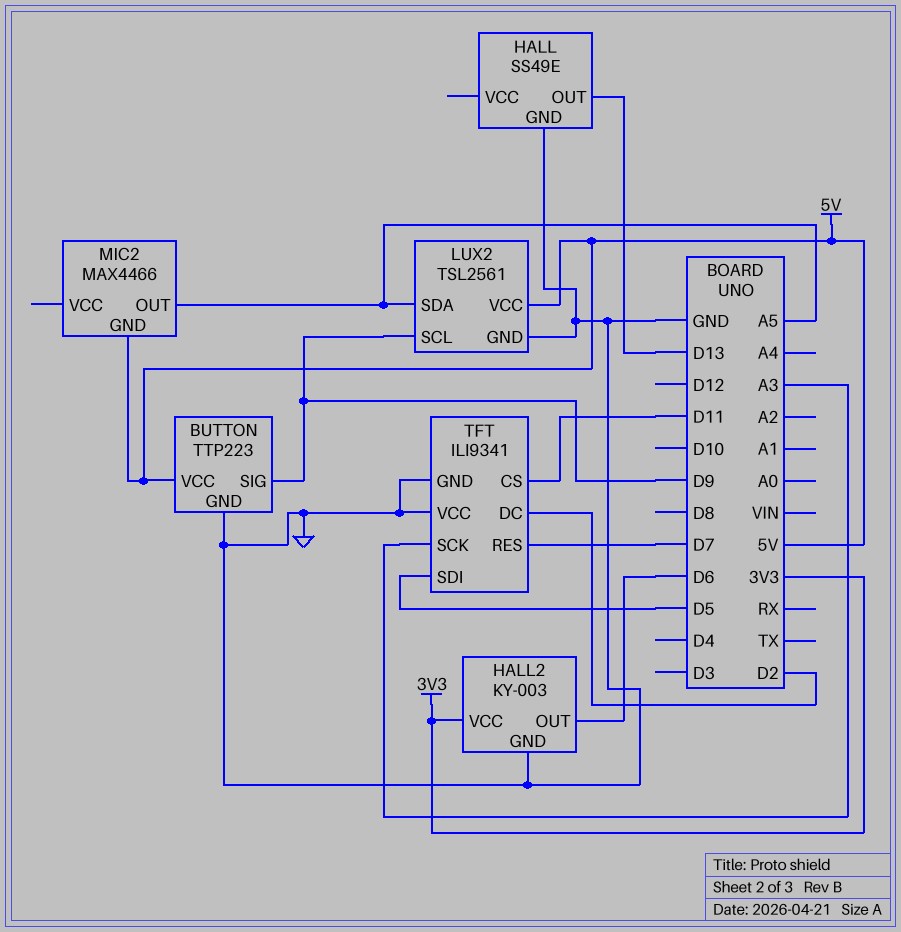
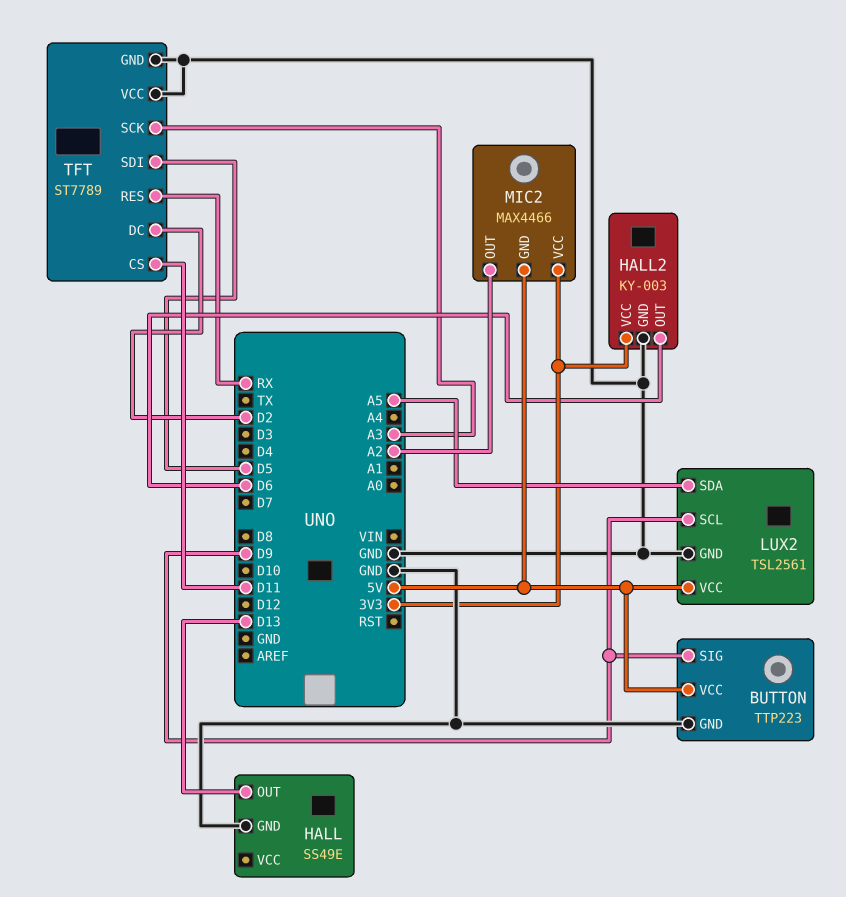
MIC2 pin OUT: A5 -> A2
MIC2 pin VCC: none -> 3V3
TFT: ILI9341 -> ST7789
TFT pin RES: D7 -> RX

